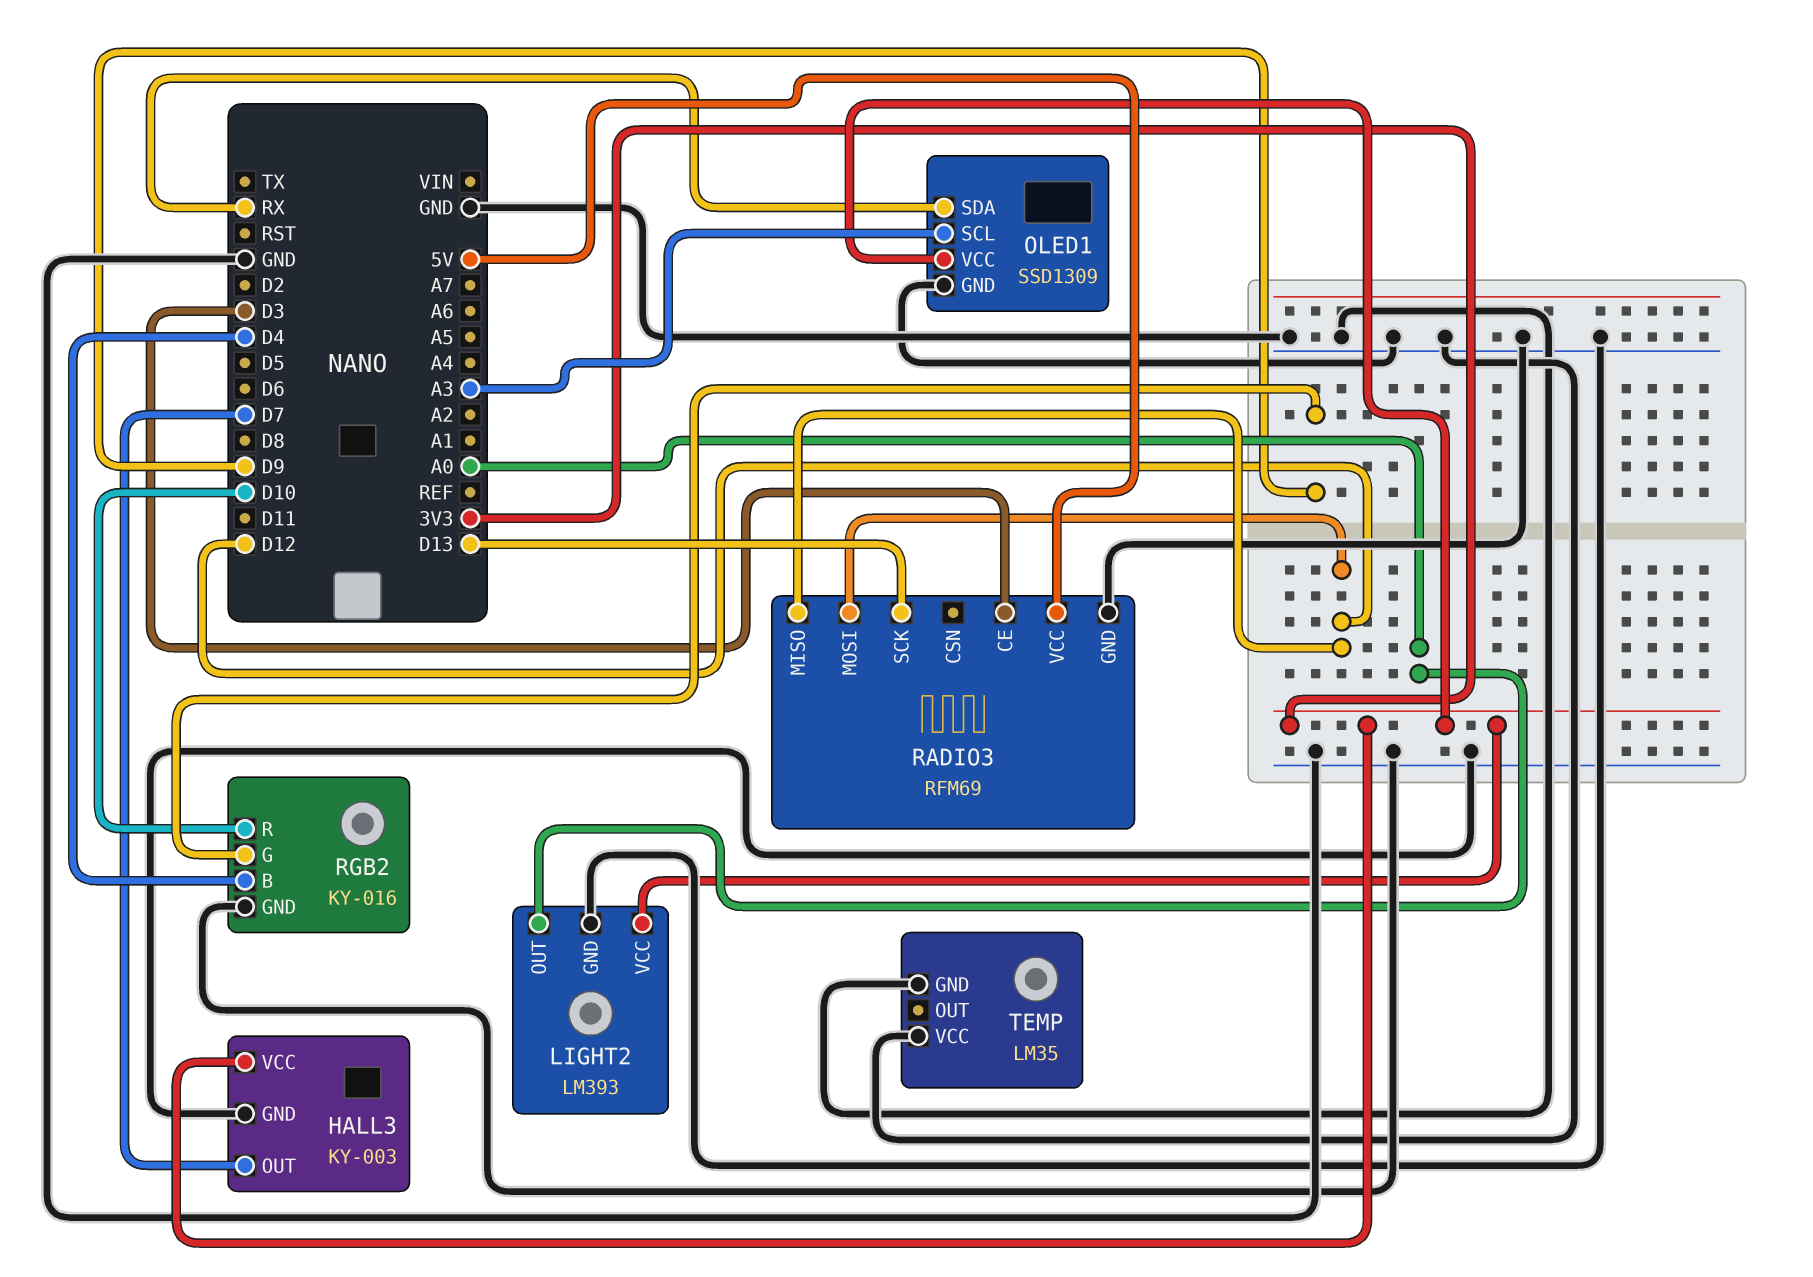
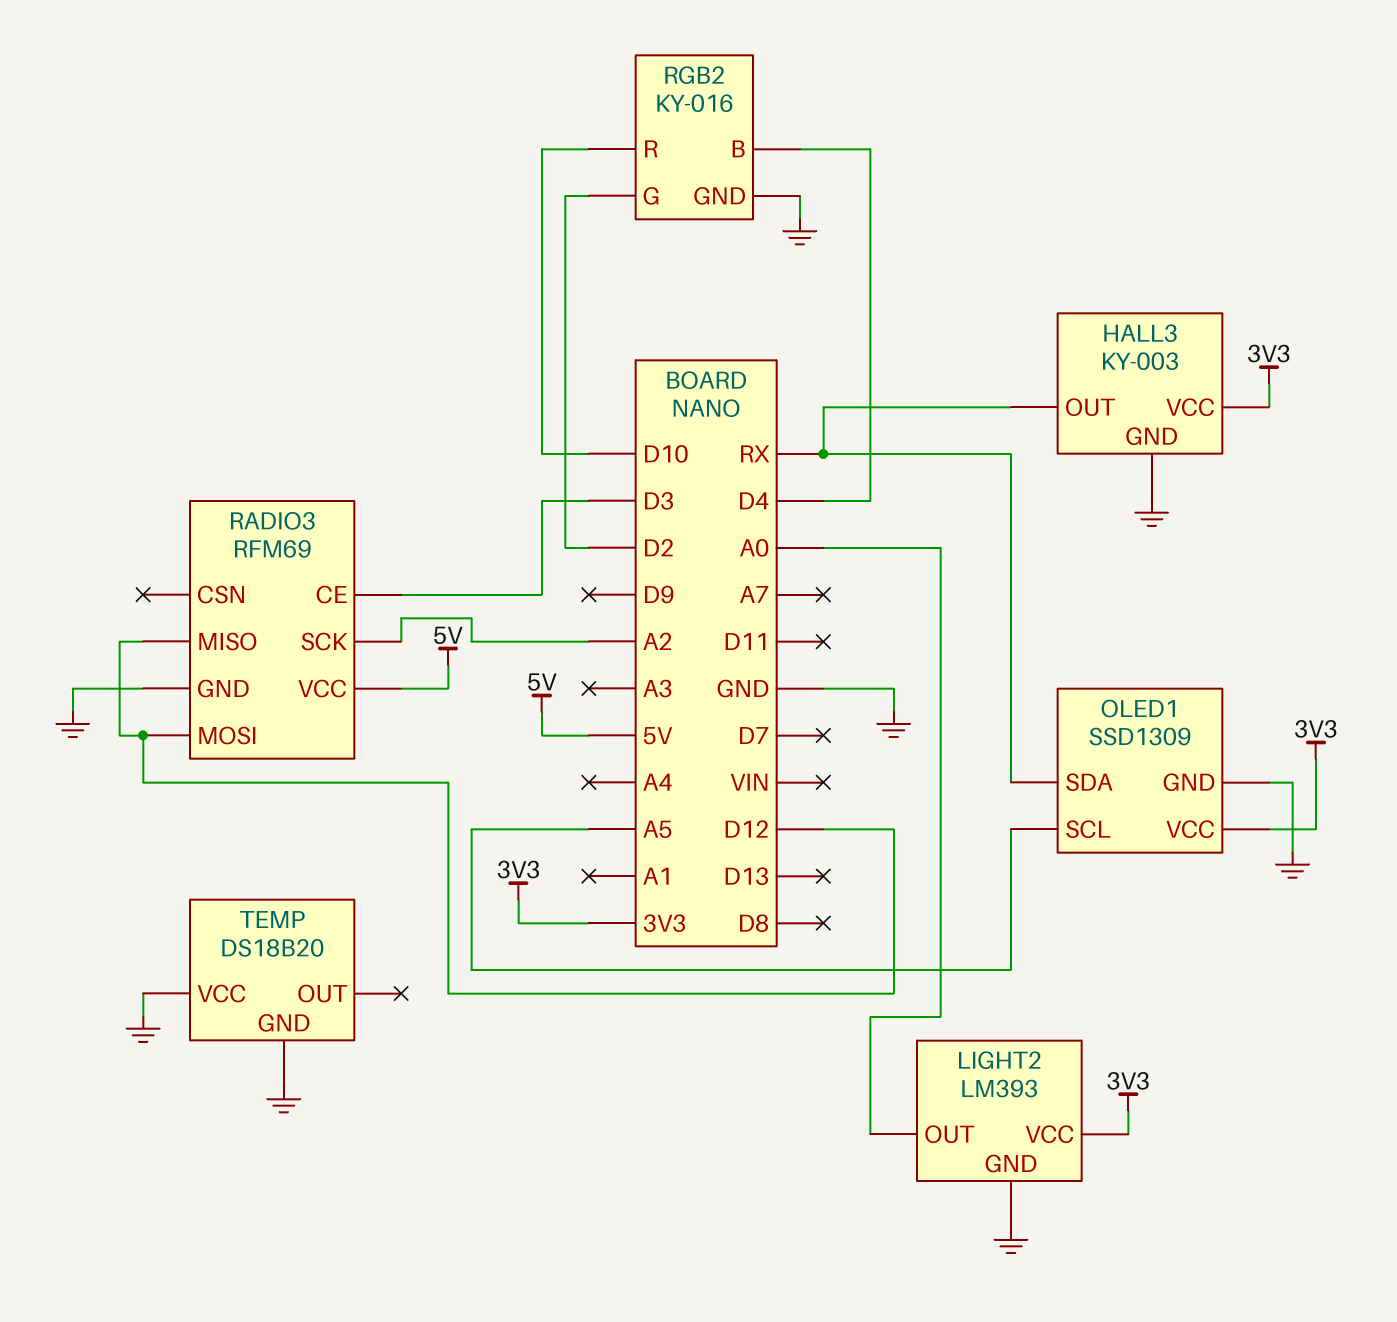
HALL3 pin OUT: D7 -> RX
OLED1 pin SCL: A3 -> A5
RADIO3 pin SCK: D13 -> A2
RGB2 pin G: D9 -> D2
TEMP: LM35 -> DS18B20

